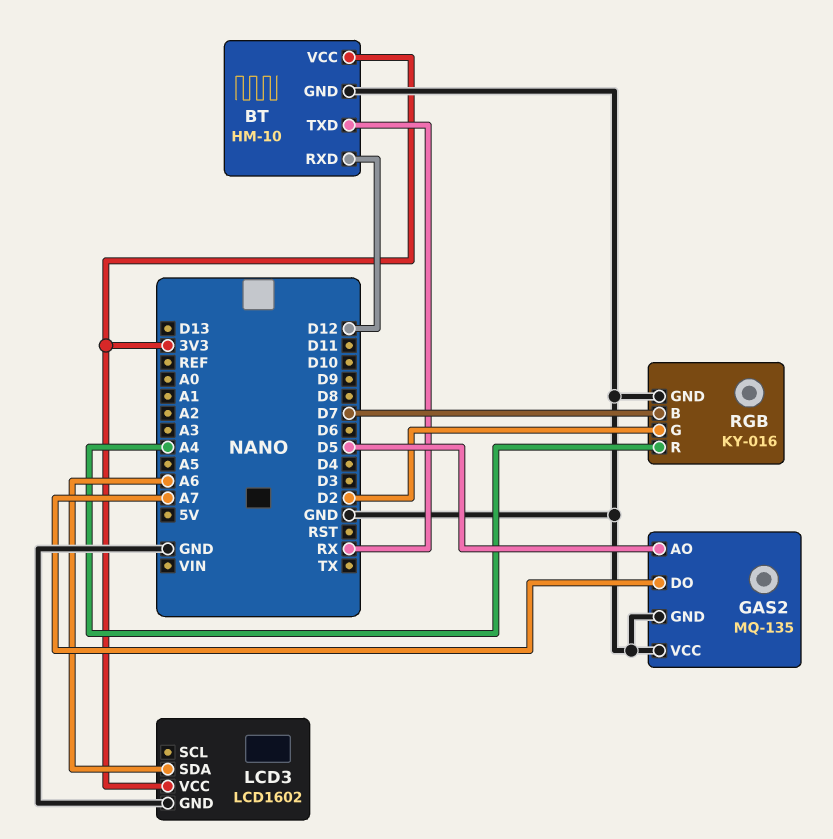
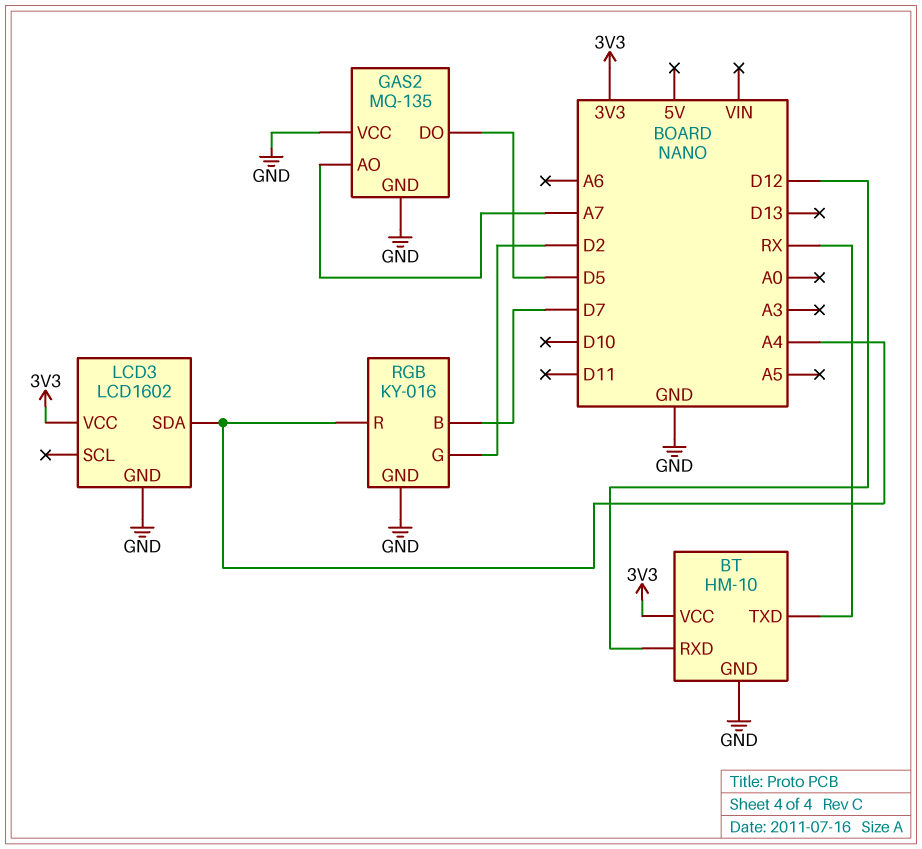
GAS2 pin AO: D5 -> A7
GAS2 pin DO: A7 -> D5
LCD3 pin SDA: A6 -> A4

